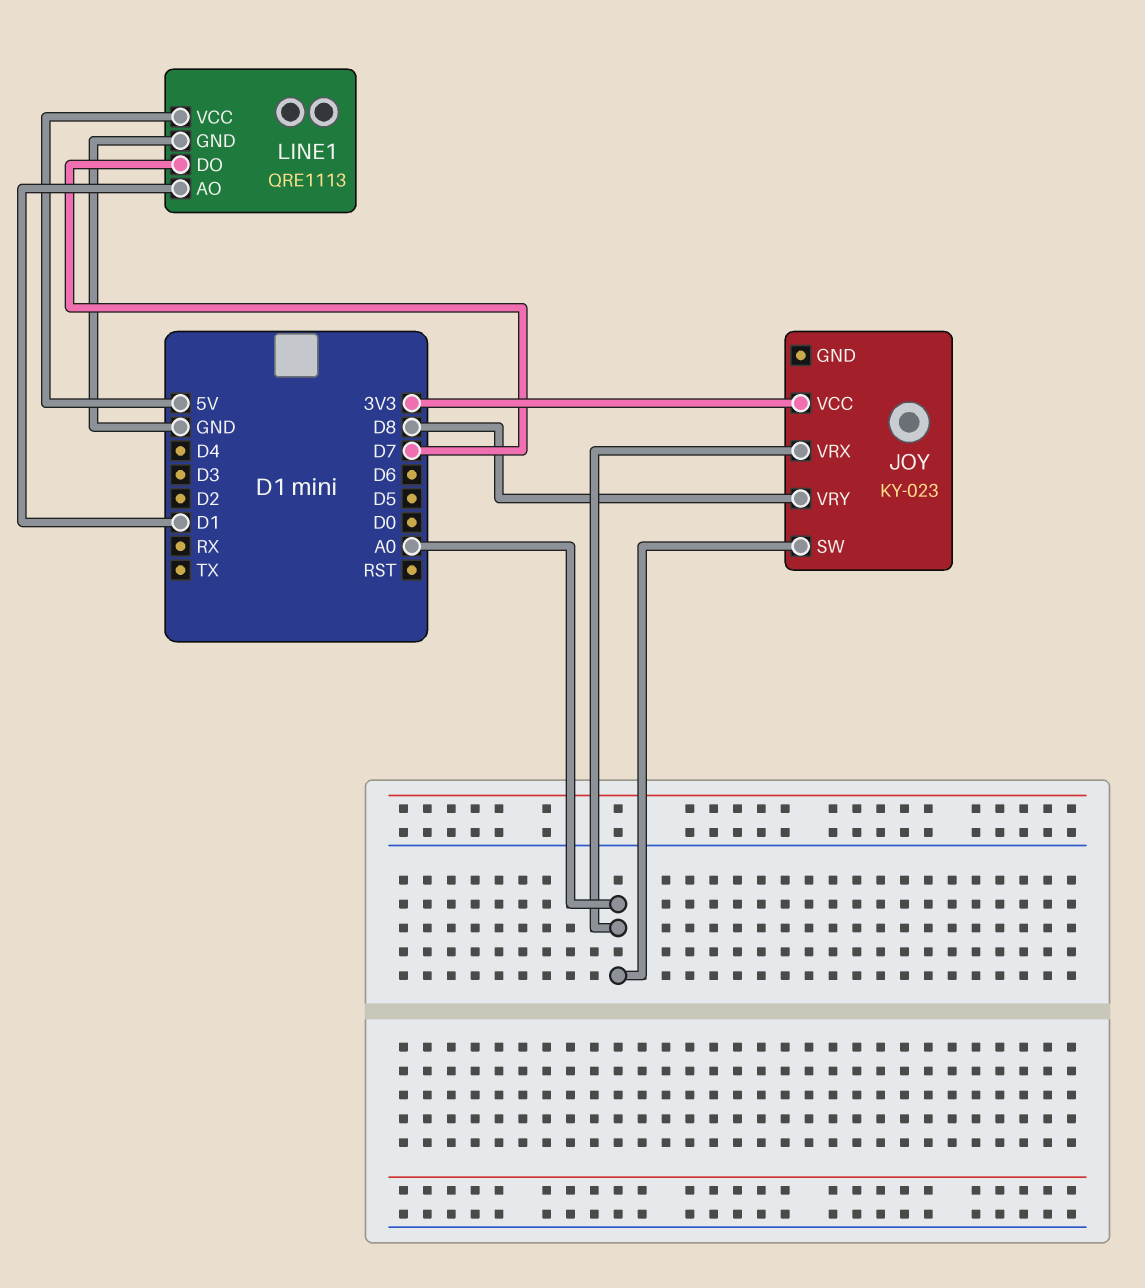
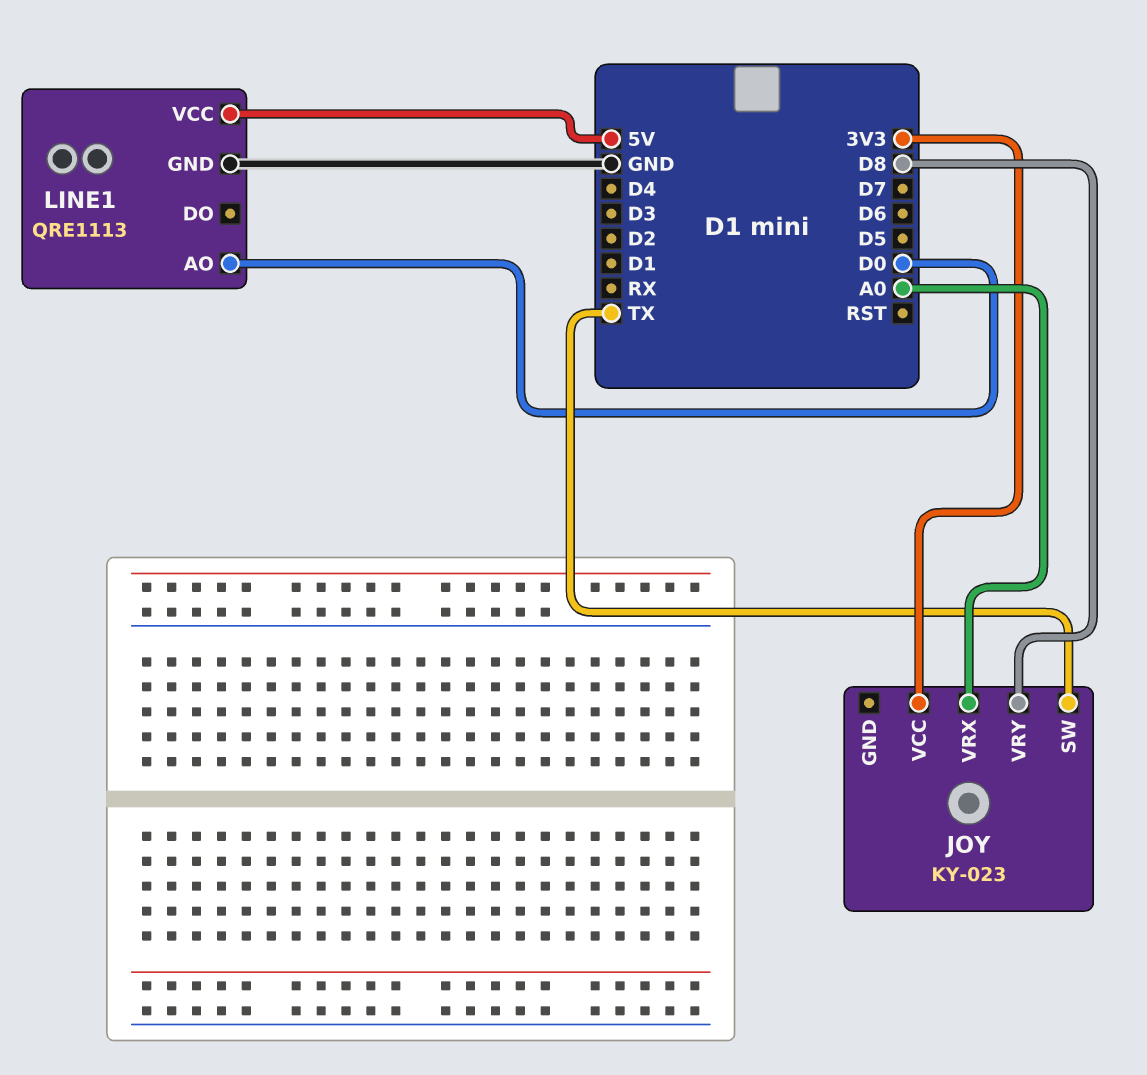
JOY pin SW: A0 -> TX
LINE1 pin AO: D1 -> D0
LINE1 pin DO: D7 -> none

